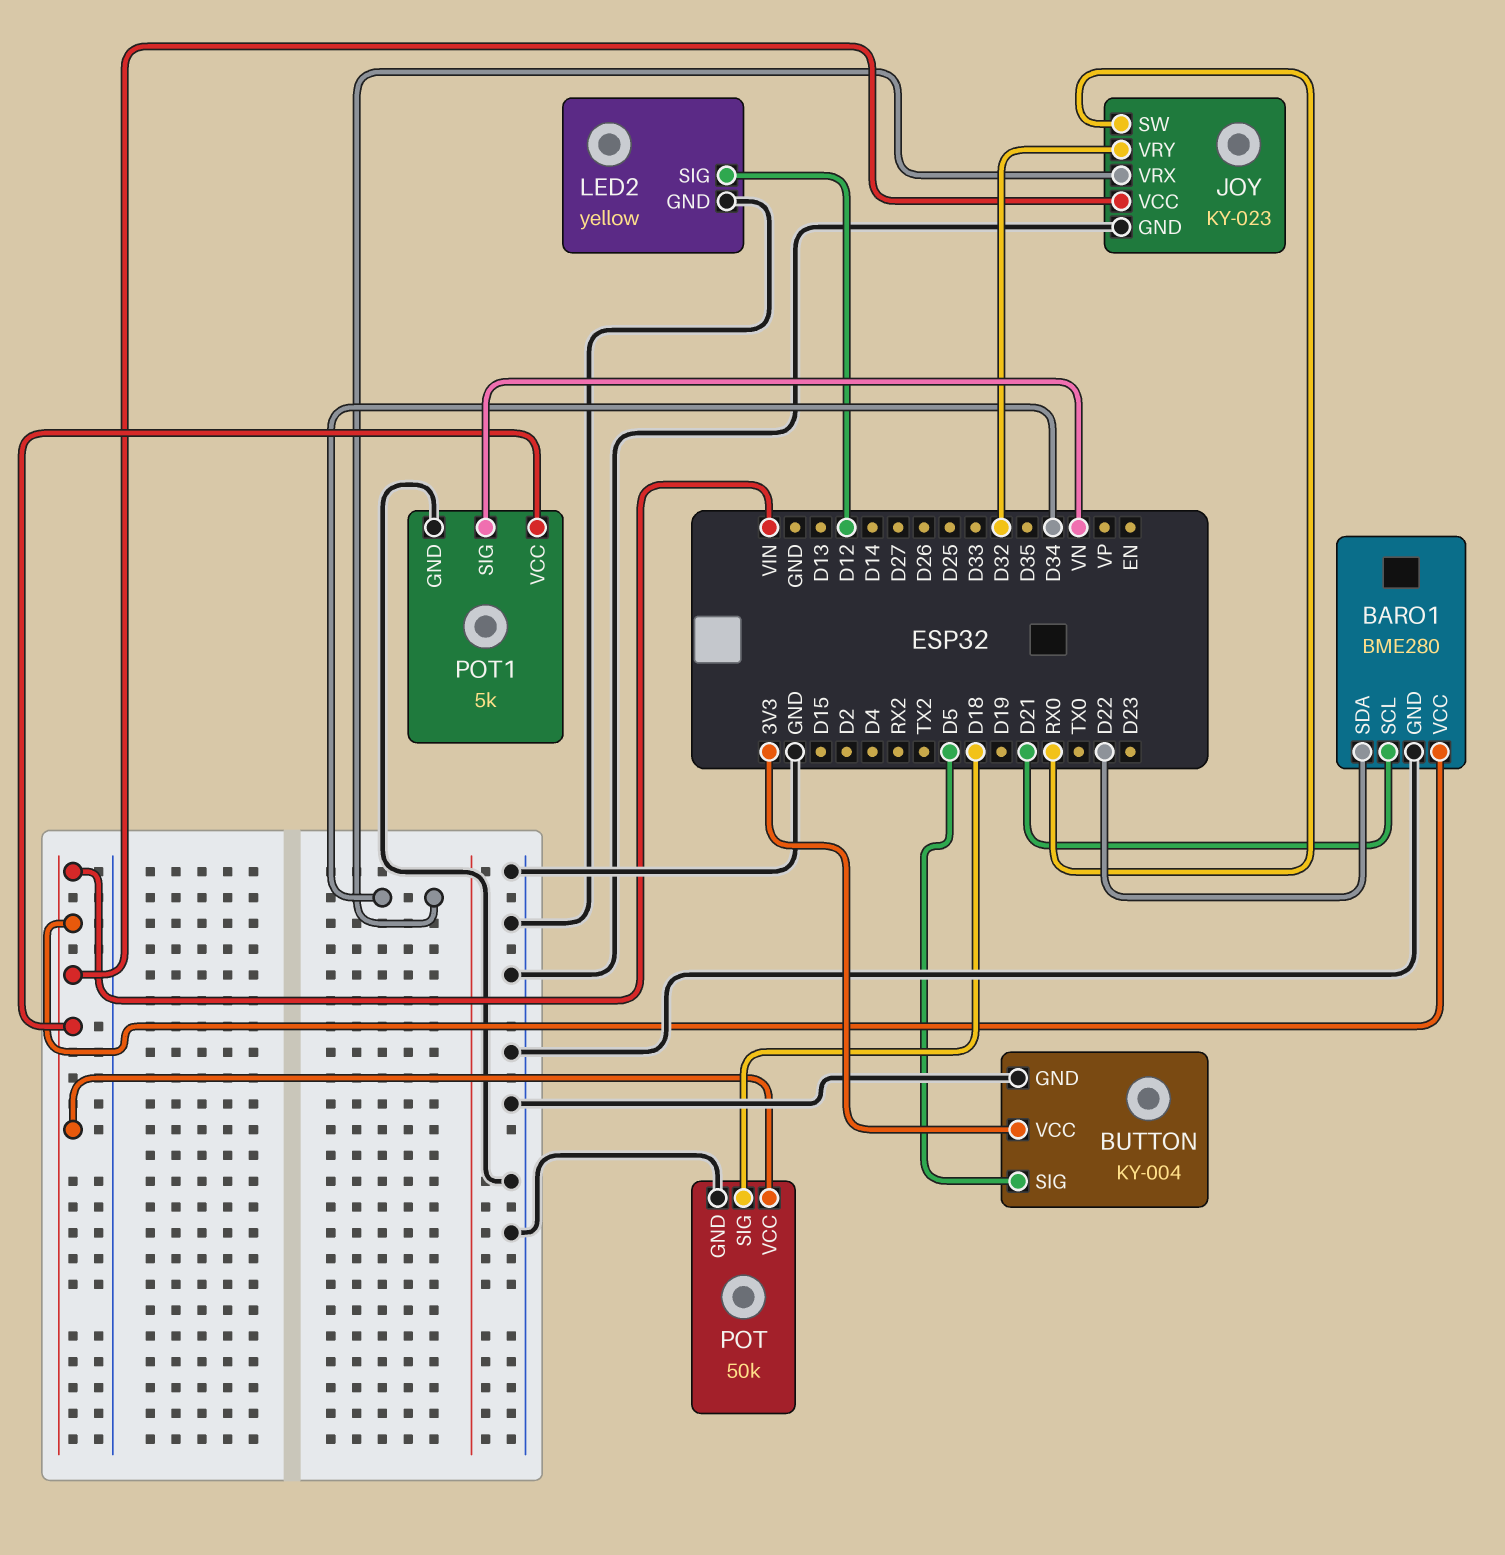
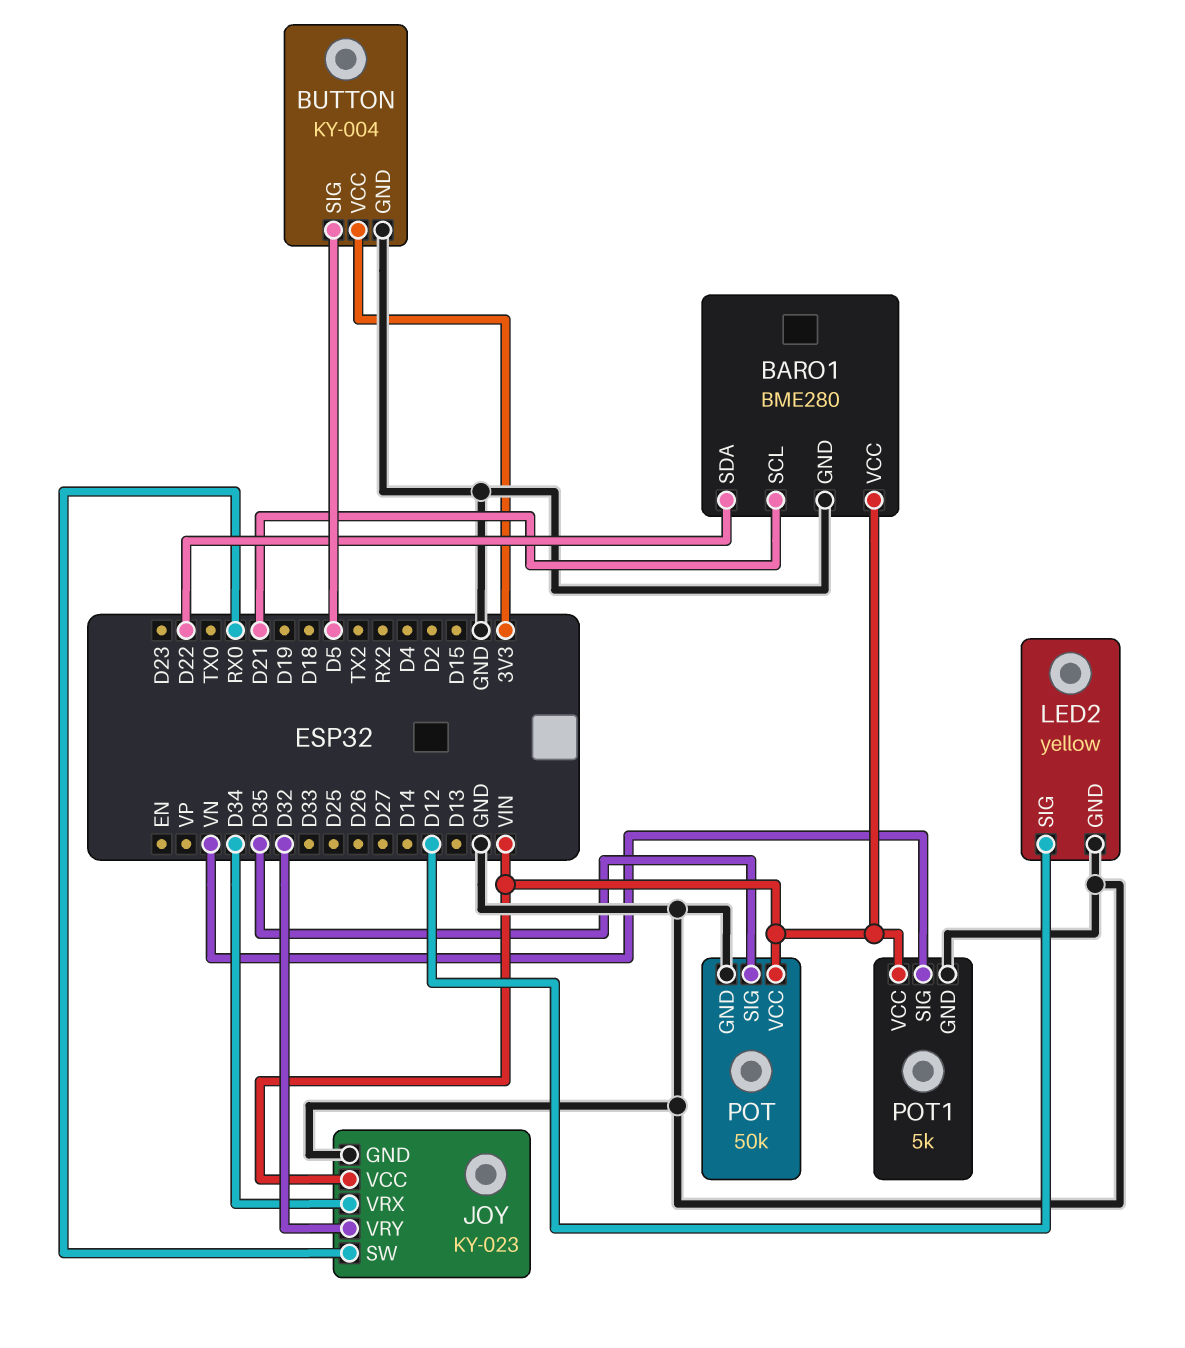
POT pin SIG: D18 -> D35

